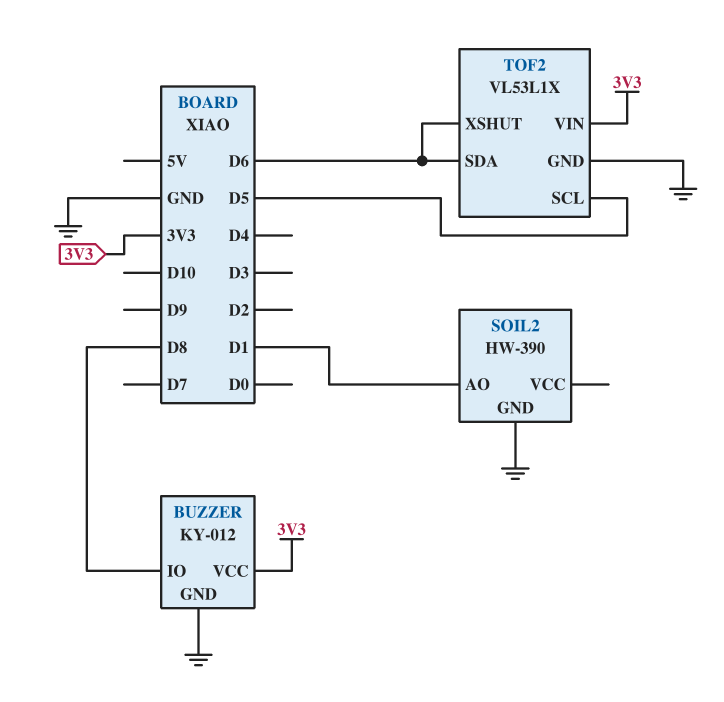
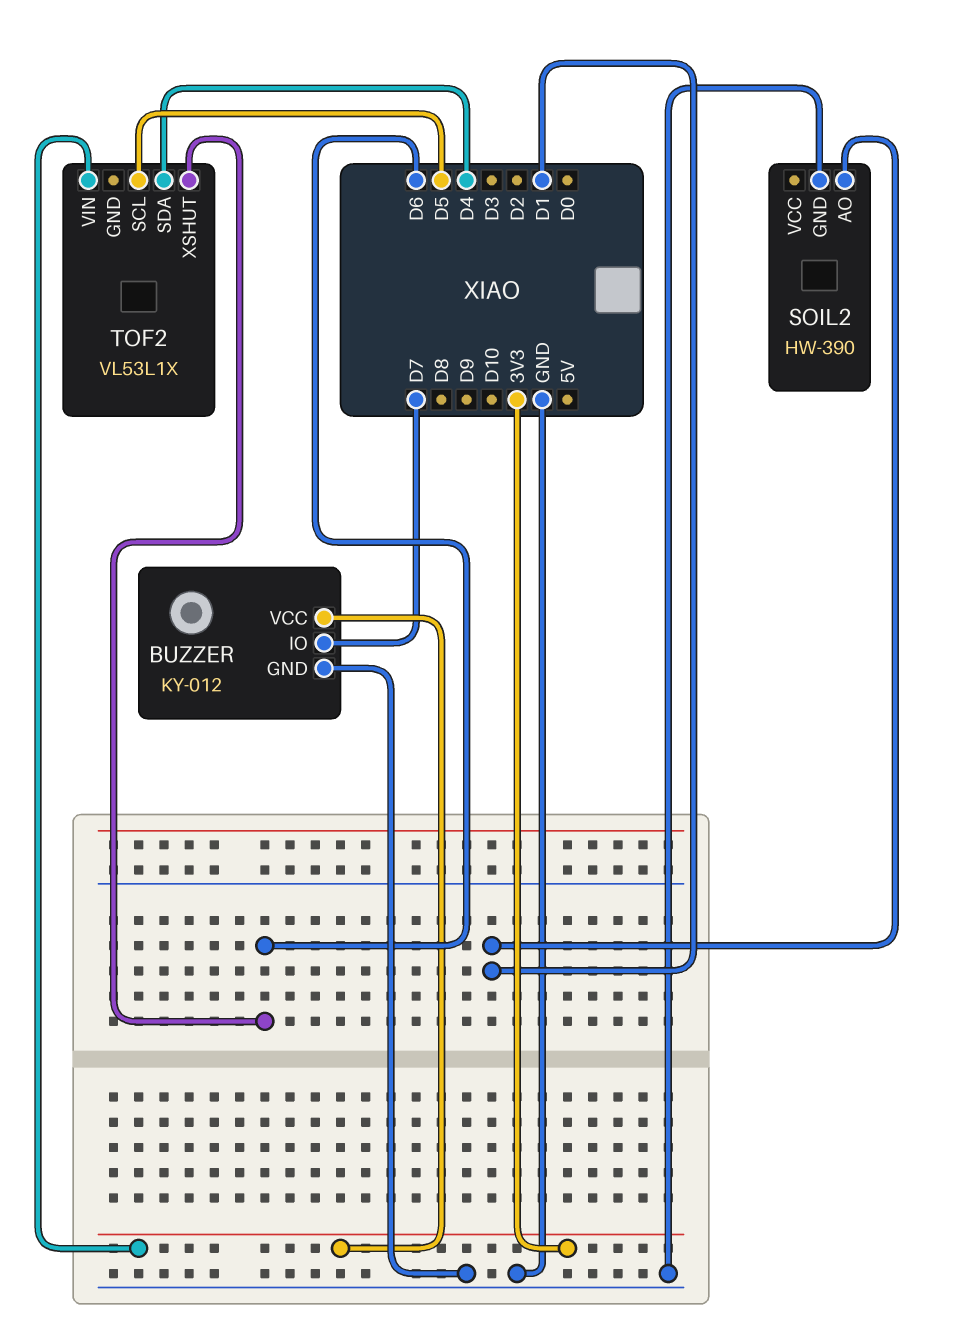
BUZZER pin IO: D8 -> D7
TOF2 pin GND: GND -> none
TOF2 pin SDA: D6 -> D4

